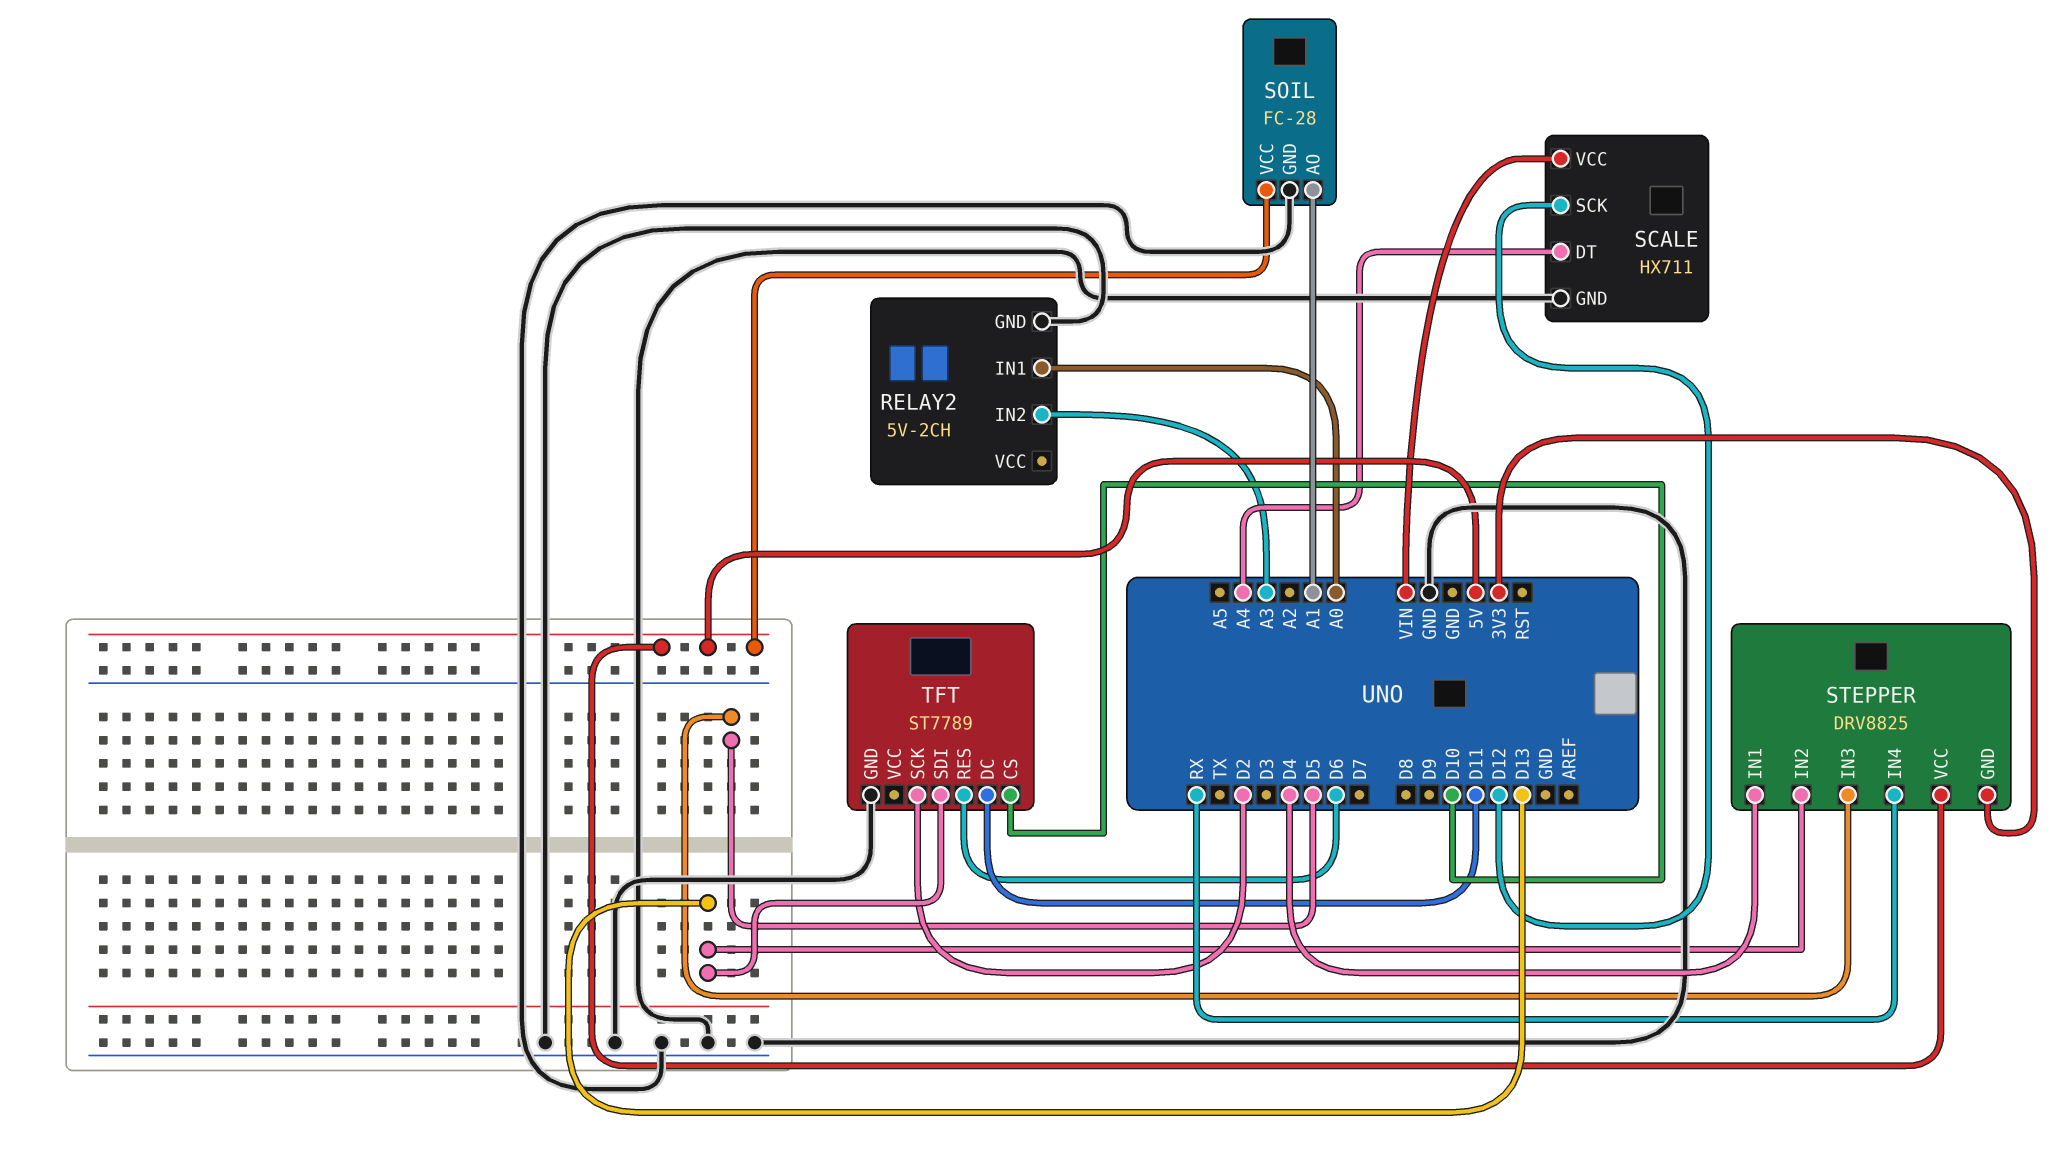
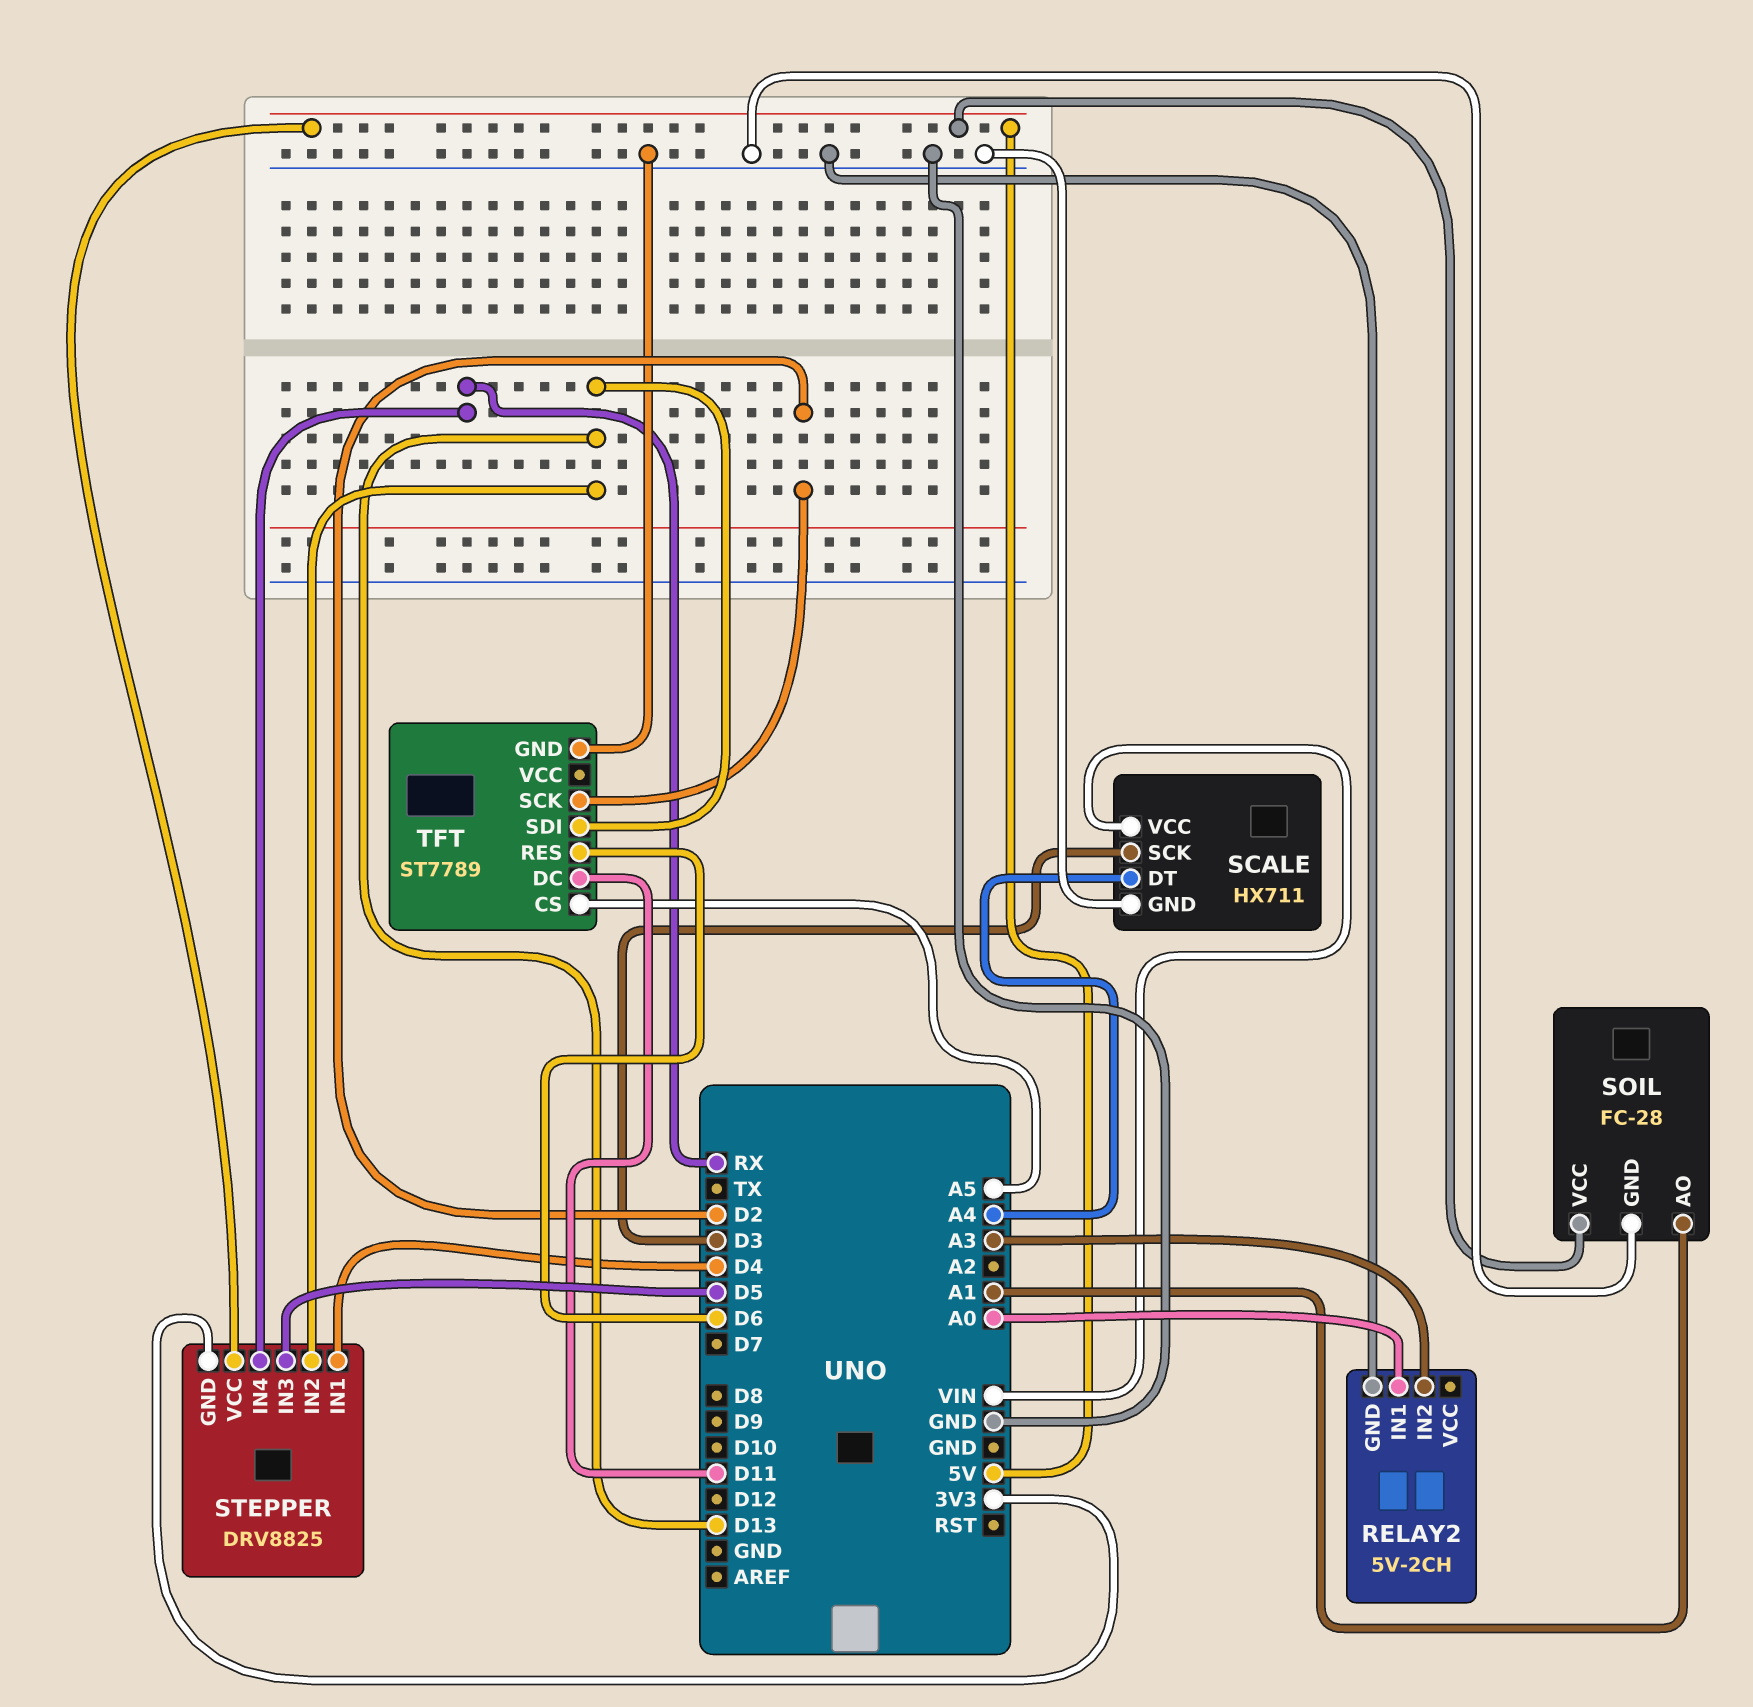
SCALE pin SCK: D12 -> D3
TFT pin CS: D10 -> A5

